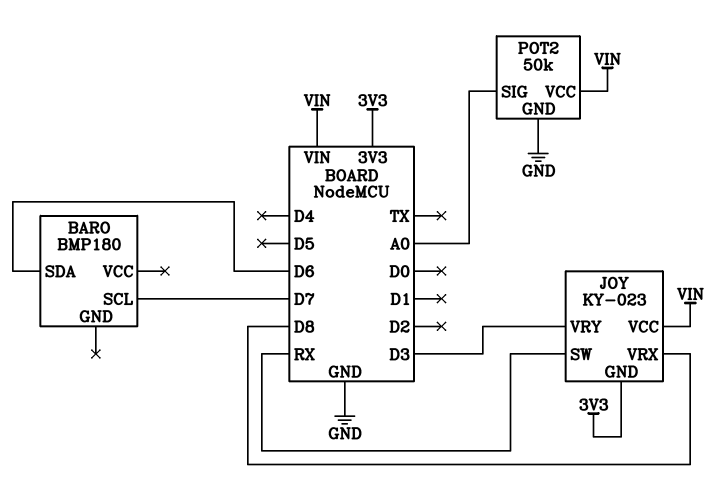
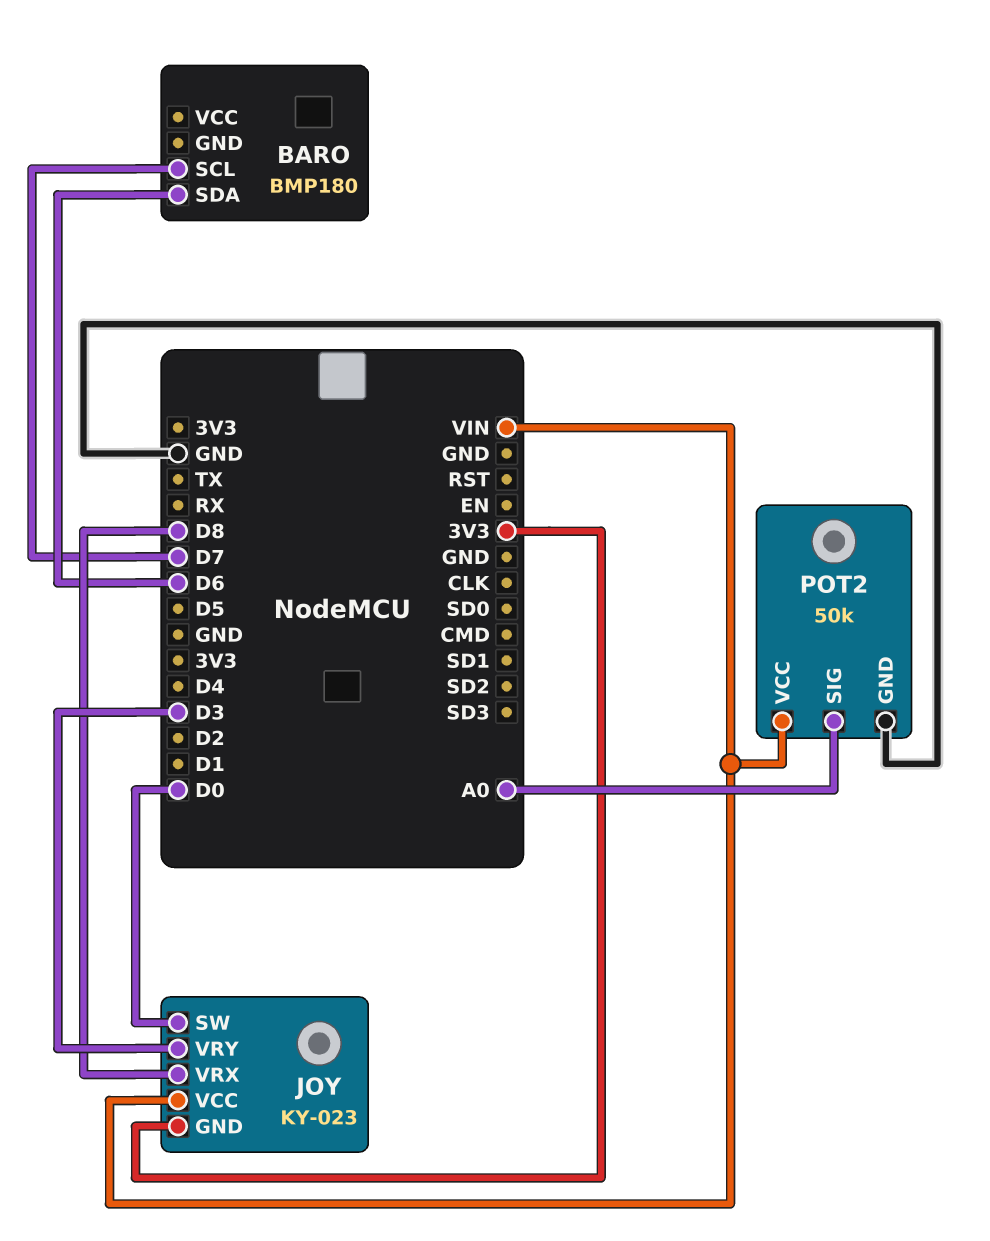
JOY pin SW: RX -> D0

